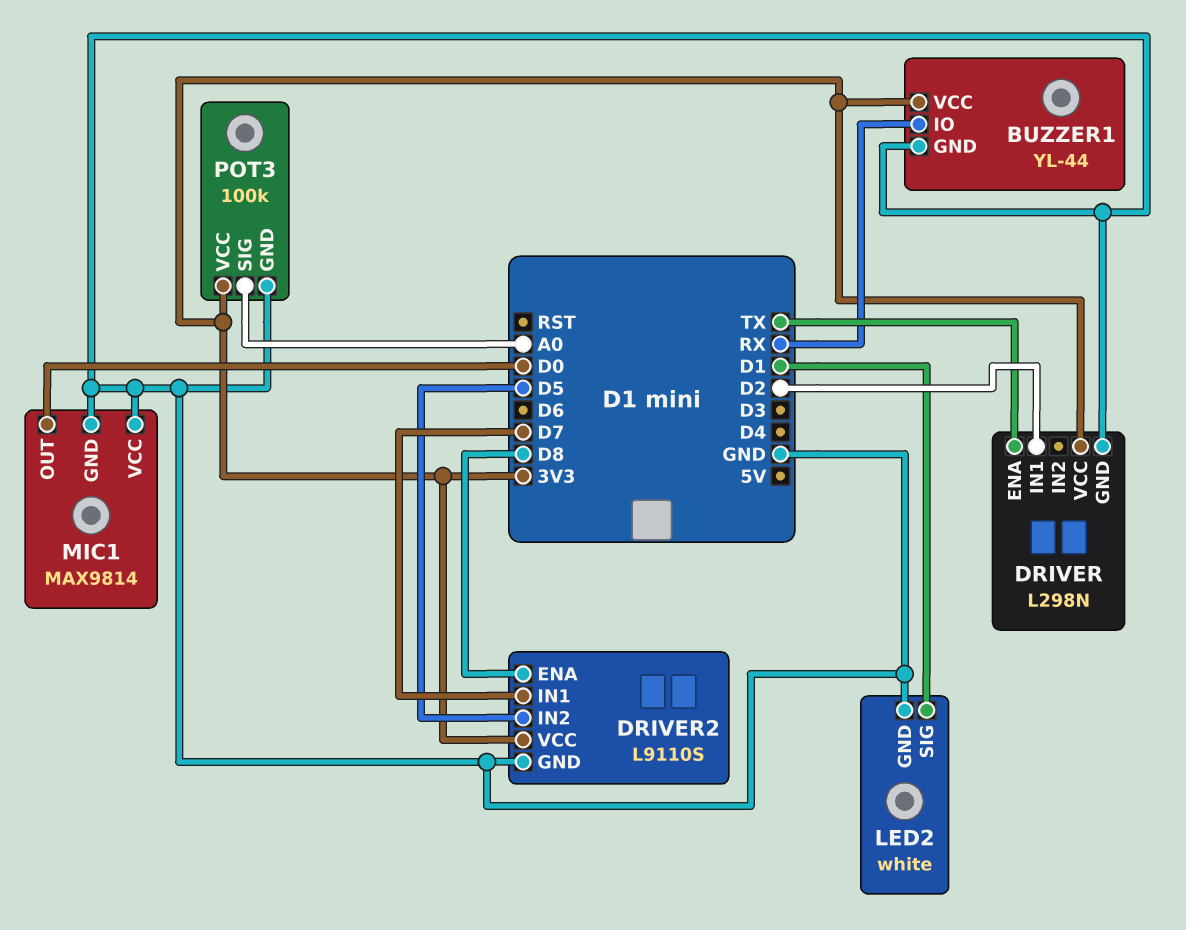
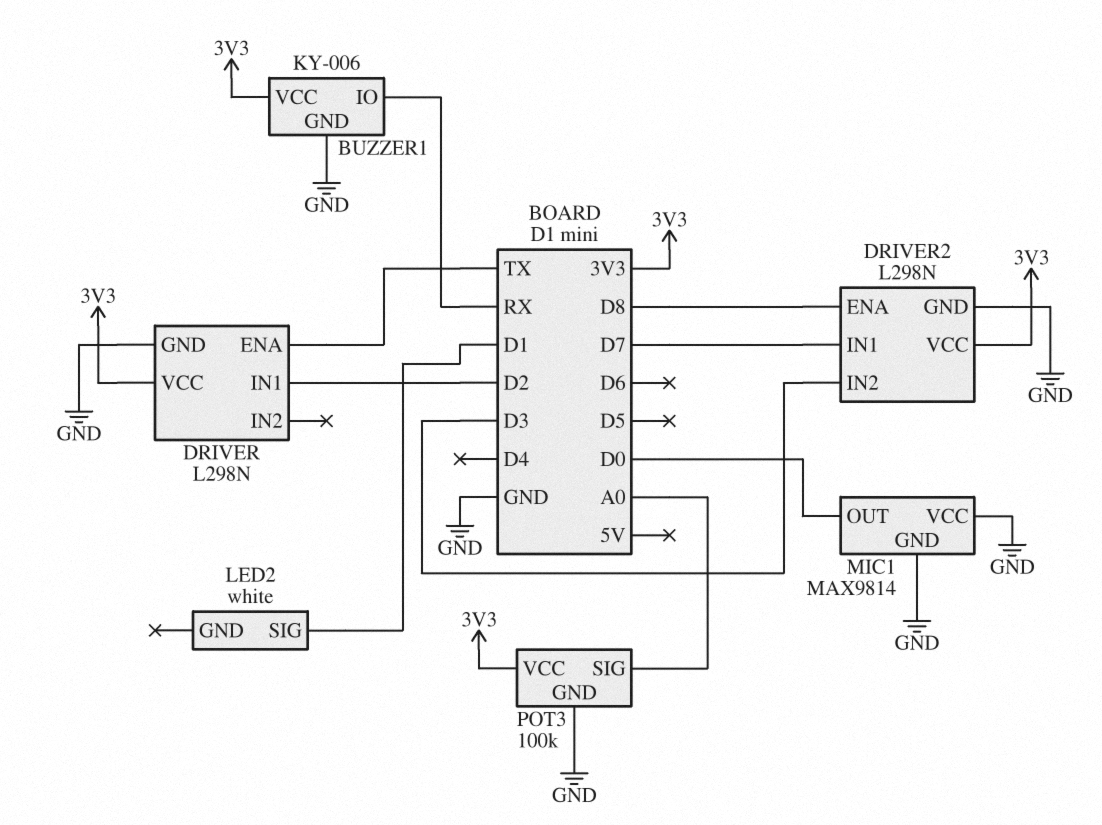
BUZZER1: YL-44 -> KY-006
DRIVER2: L9110S -> L298N
DRIVER2 pin IN2: D5 -> D3
LED2 pin GND: GND -> none

